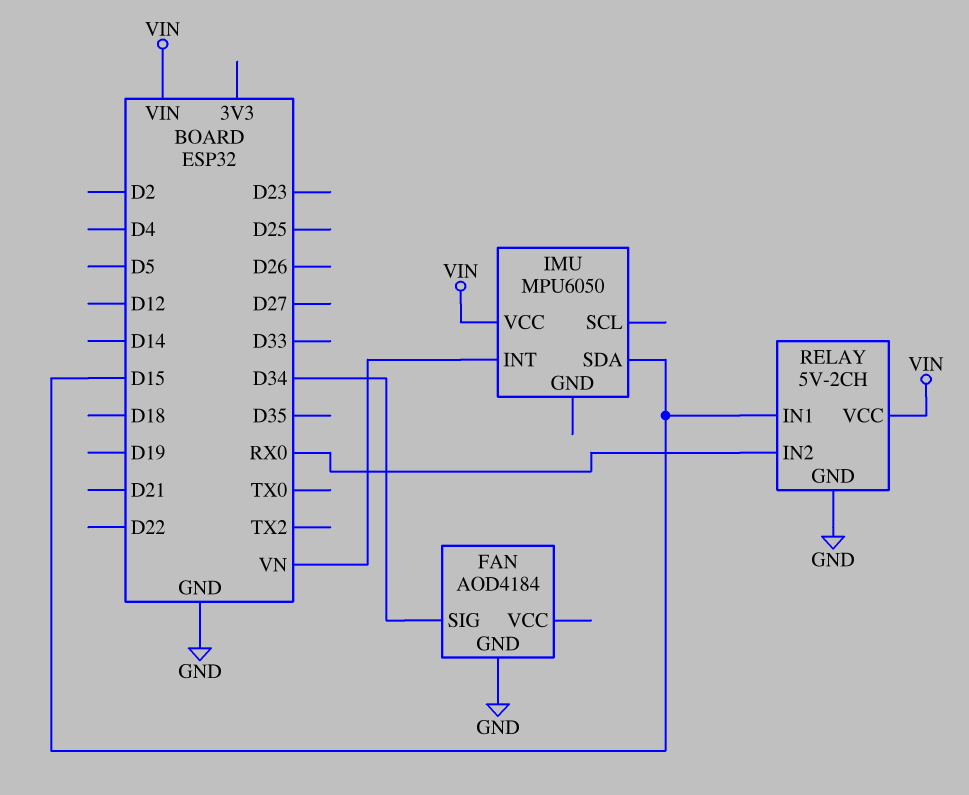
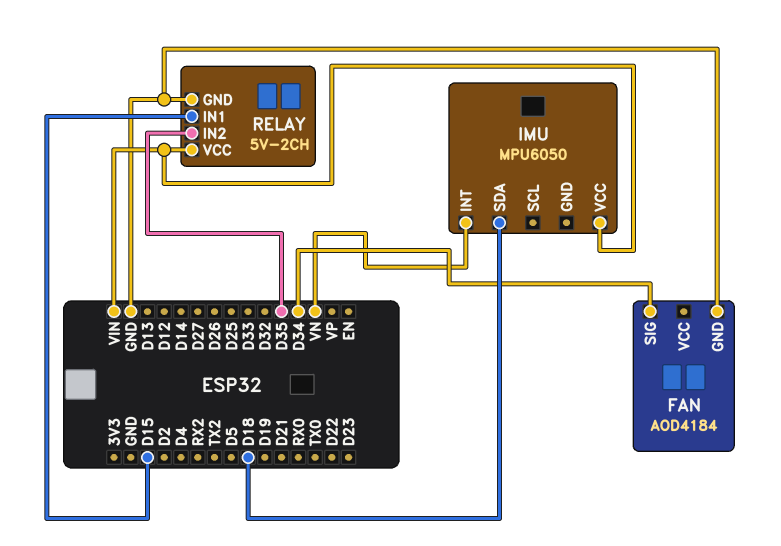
IMU pin SDA: D15 -> D18
RELAY pin IN2: RX0 -> D35

